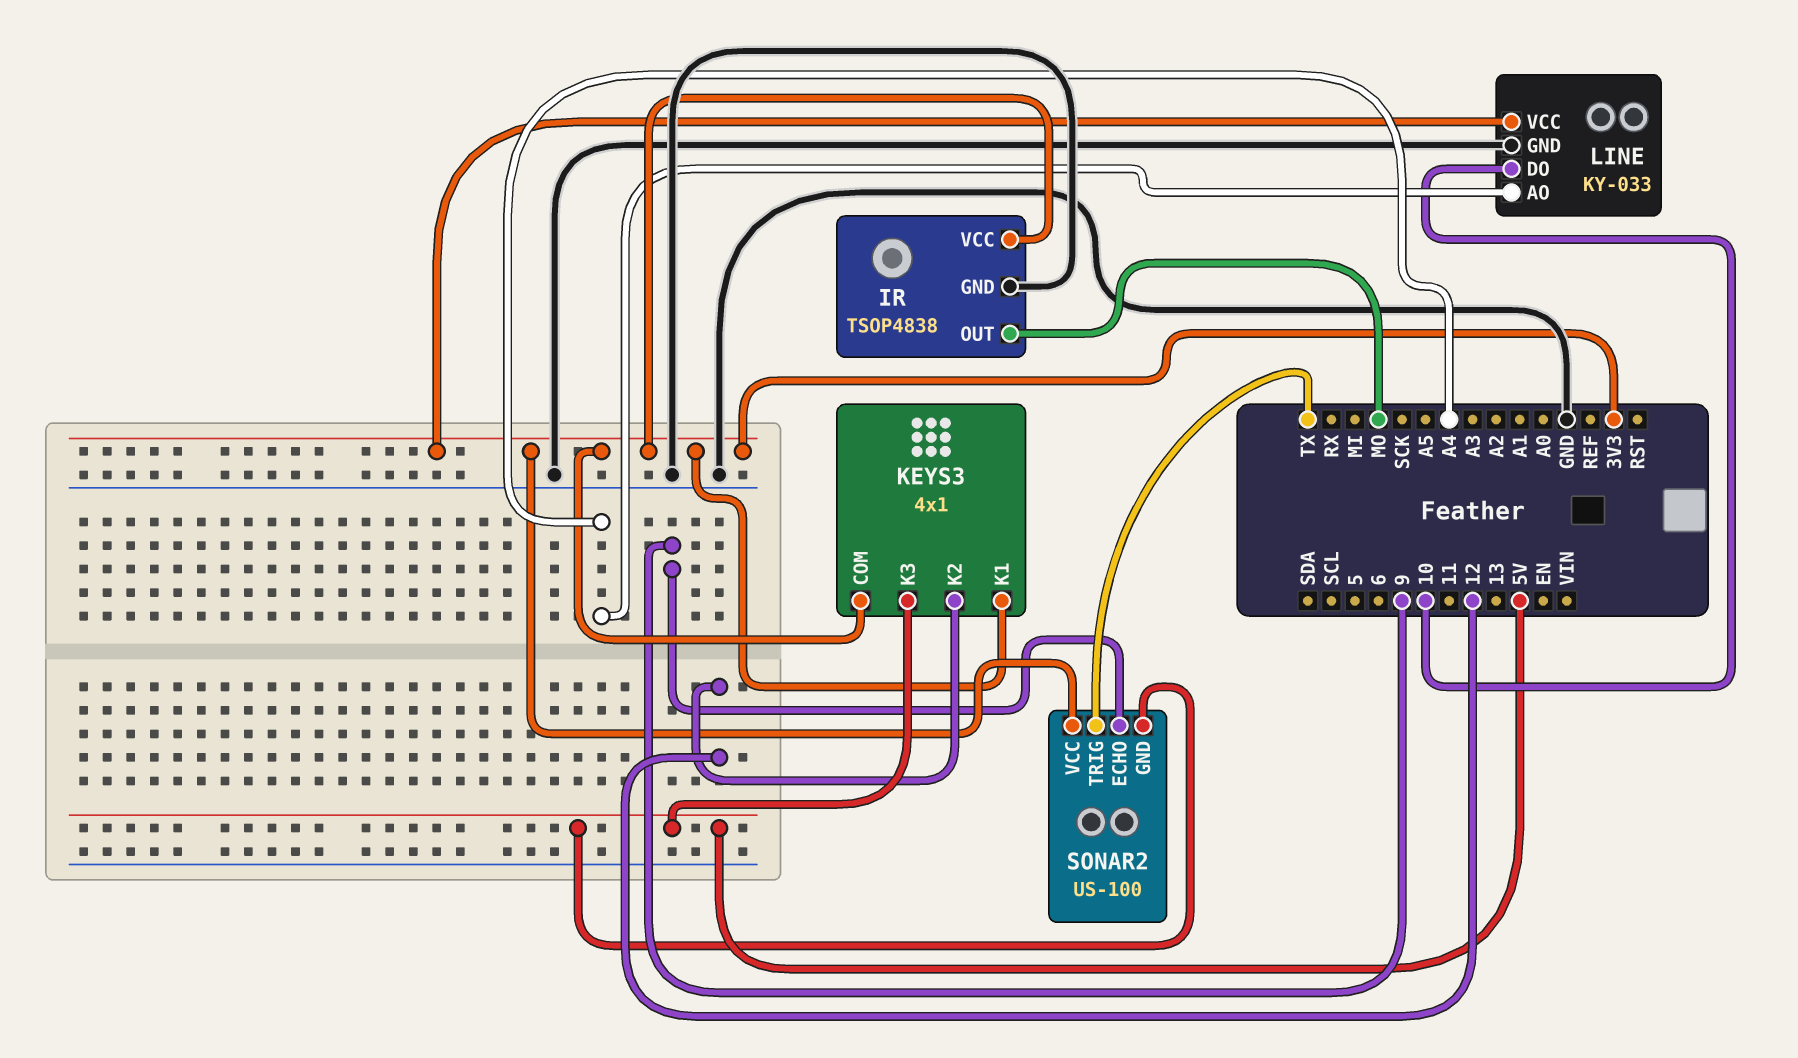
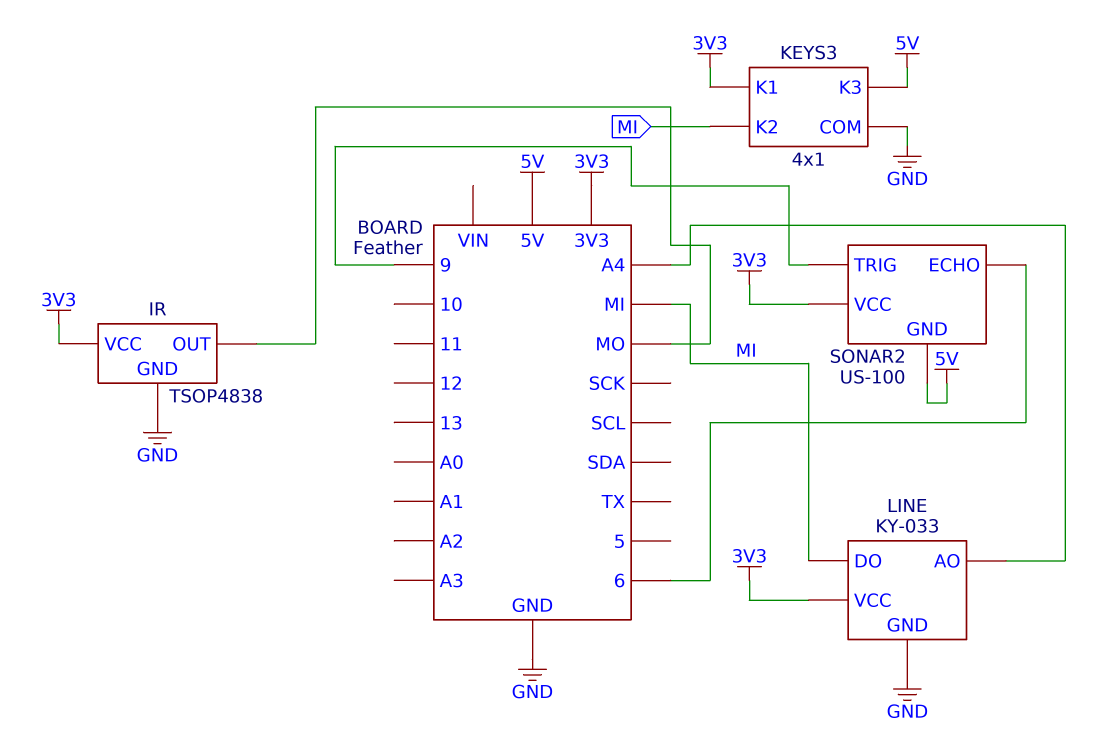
KEYS3 pin COM: 3V3 -> GND
KEYS3 pin K2: 12 -> MI
LINE pin DO: 10 -> MI
SONAR2 pin ECHO: 9 -> 6
SONAR2 pin TRIG: TX -> 9

